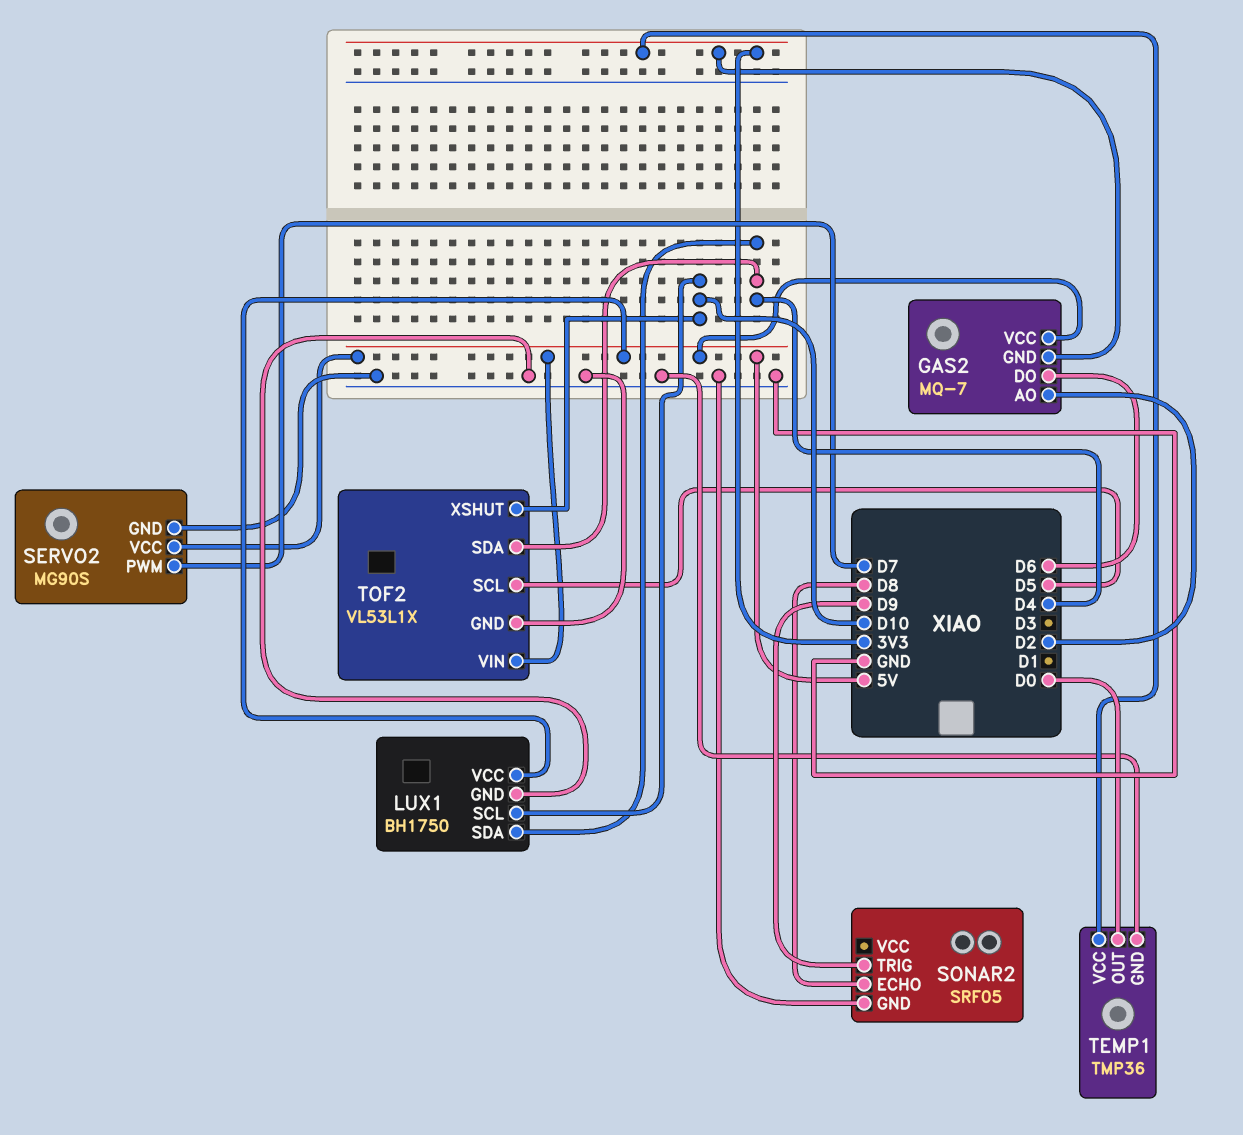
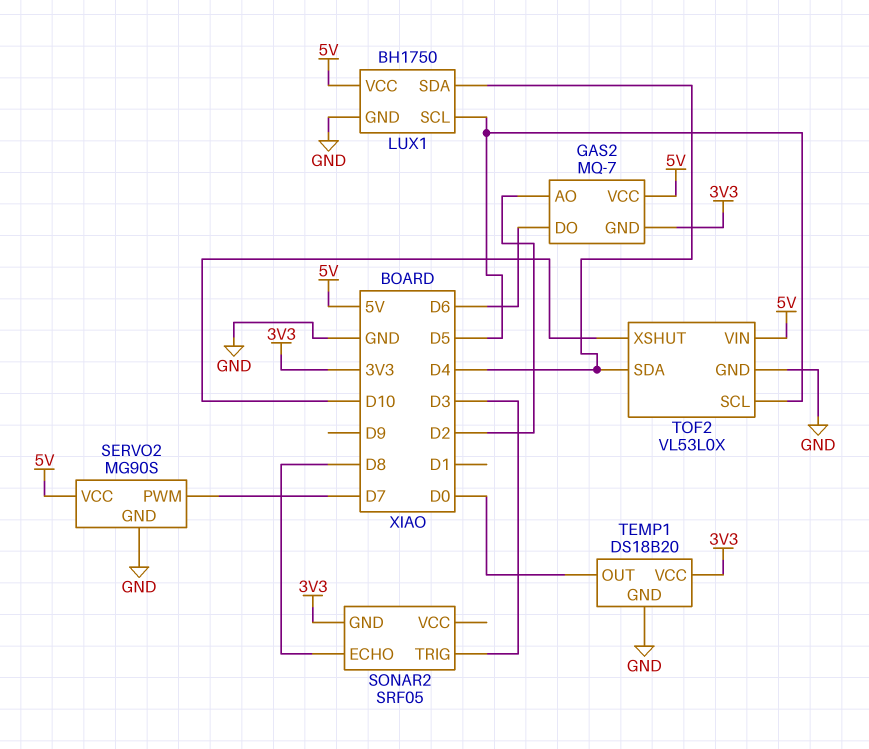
LUX1 pin SCL: D10 -> D5
SONAR2 pin GND: GND -> 3V3
SONAR2 pin TRIG: D9 -> D3
TEMP1: TMP36 -> DS18B20
TOF2: VL53L1X -> VL53L0X

